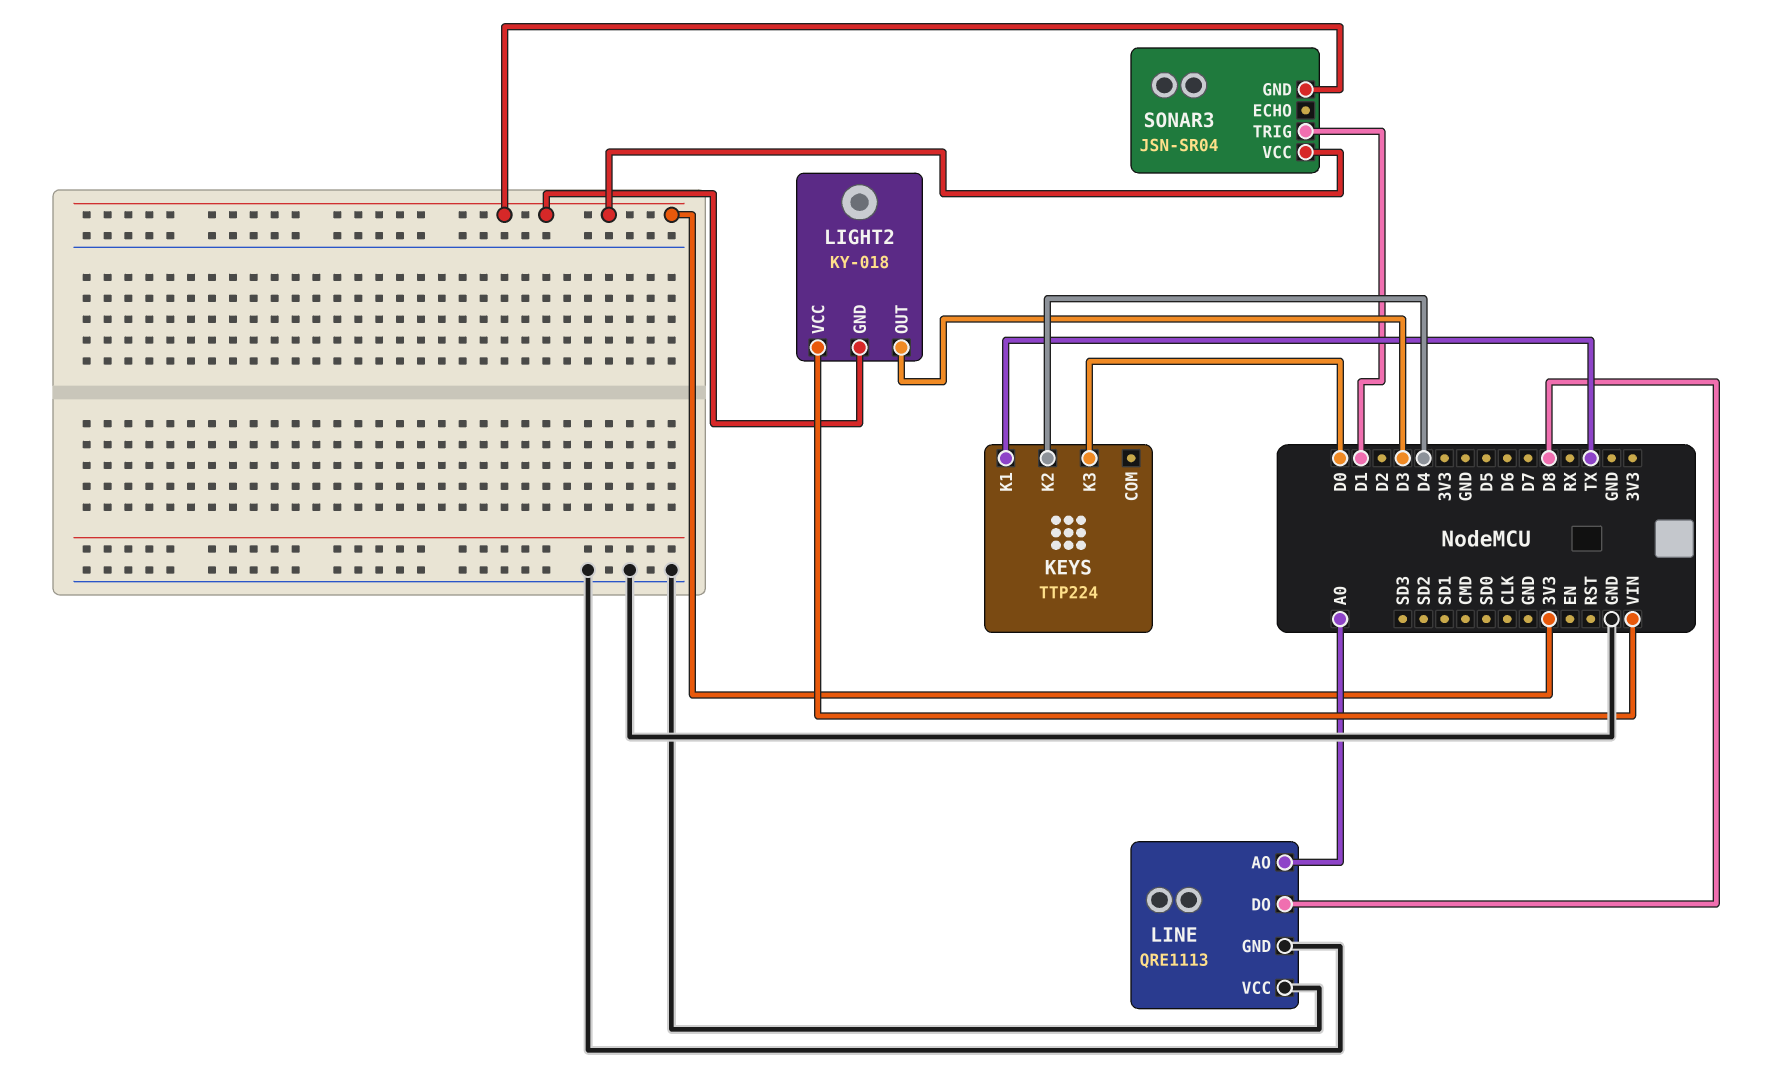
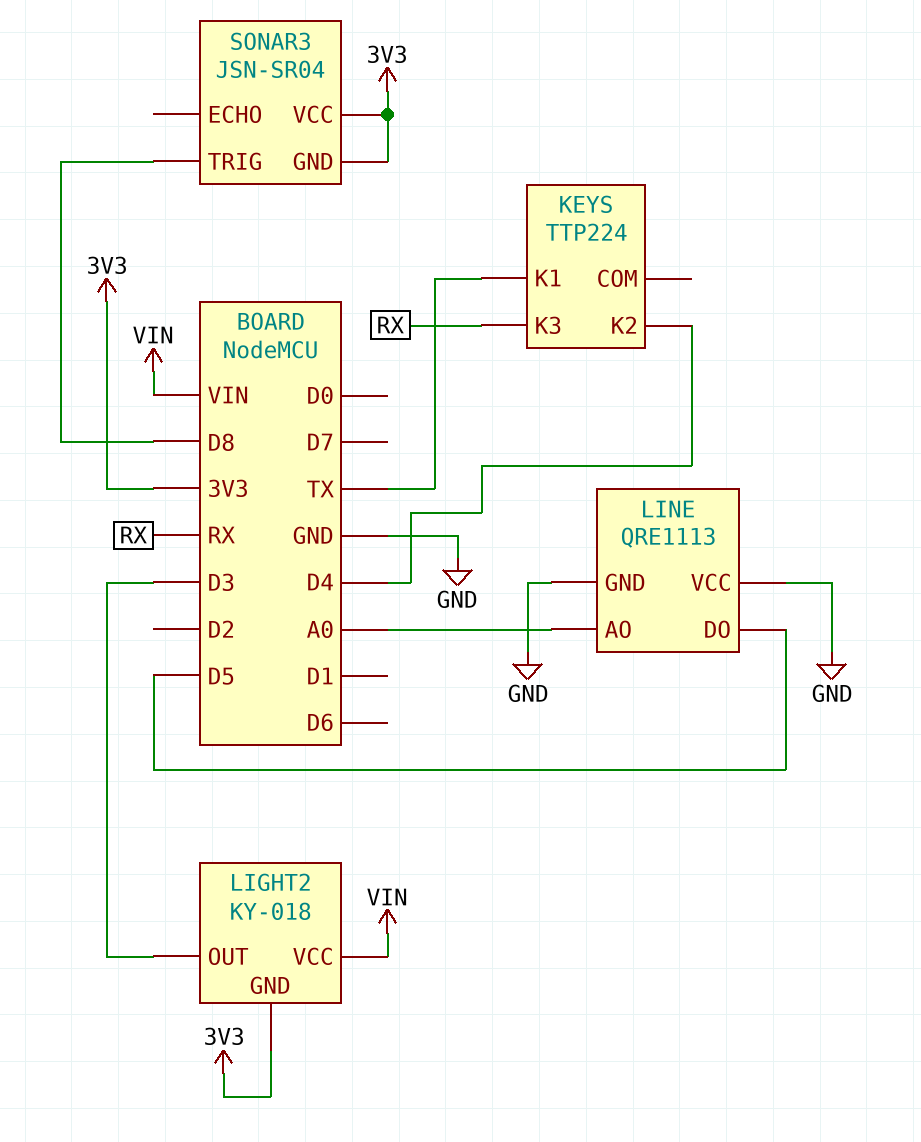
KEYS pin K3: D0 -> RX
LINE pin DO: D8 -> D5
SONAR3 pin TRIG: D1 -> D8

